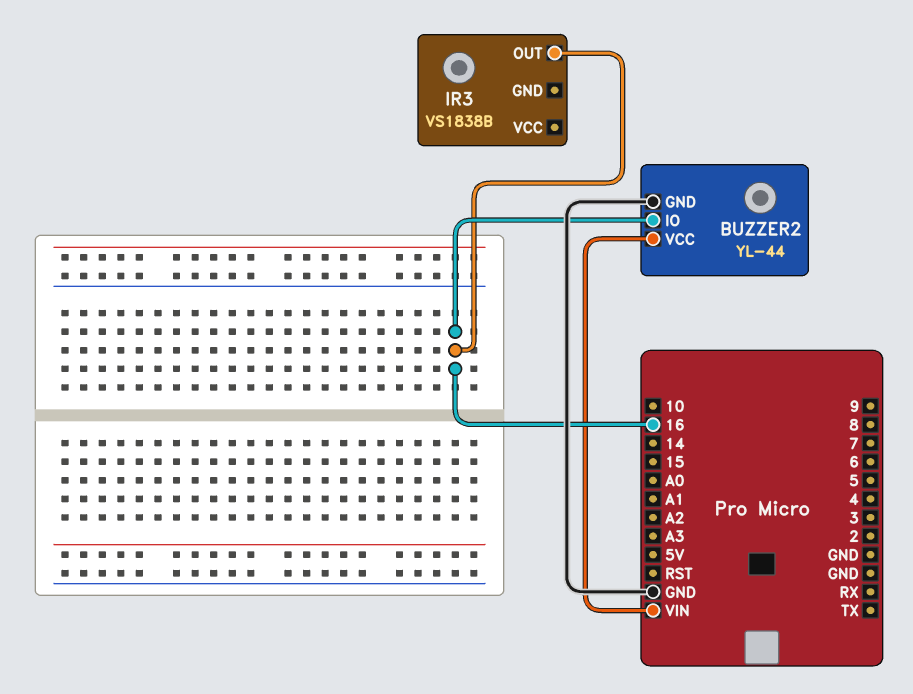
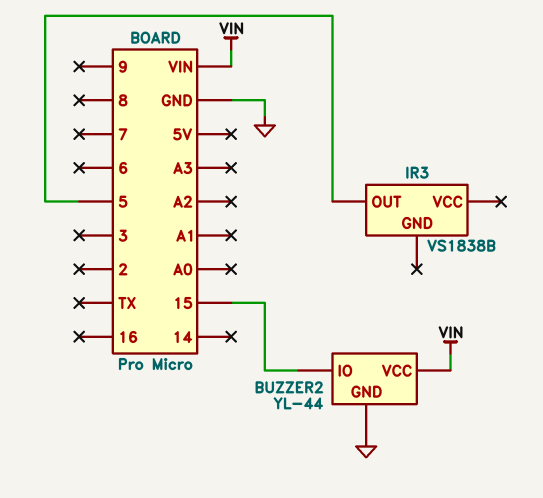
BUZZER2 pin IO: 16 -> 15
IR3 pin OUT: 16 -> 5

